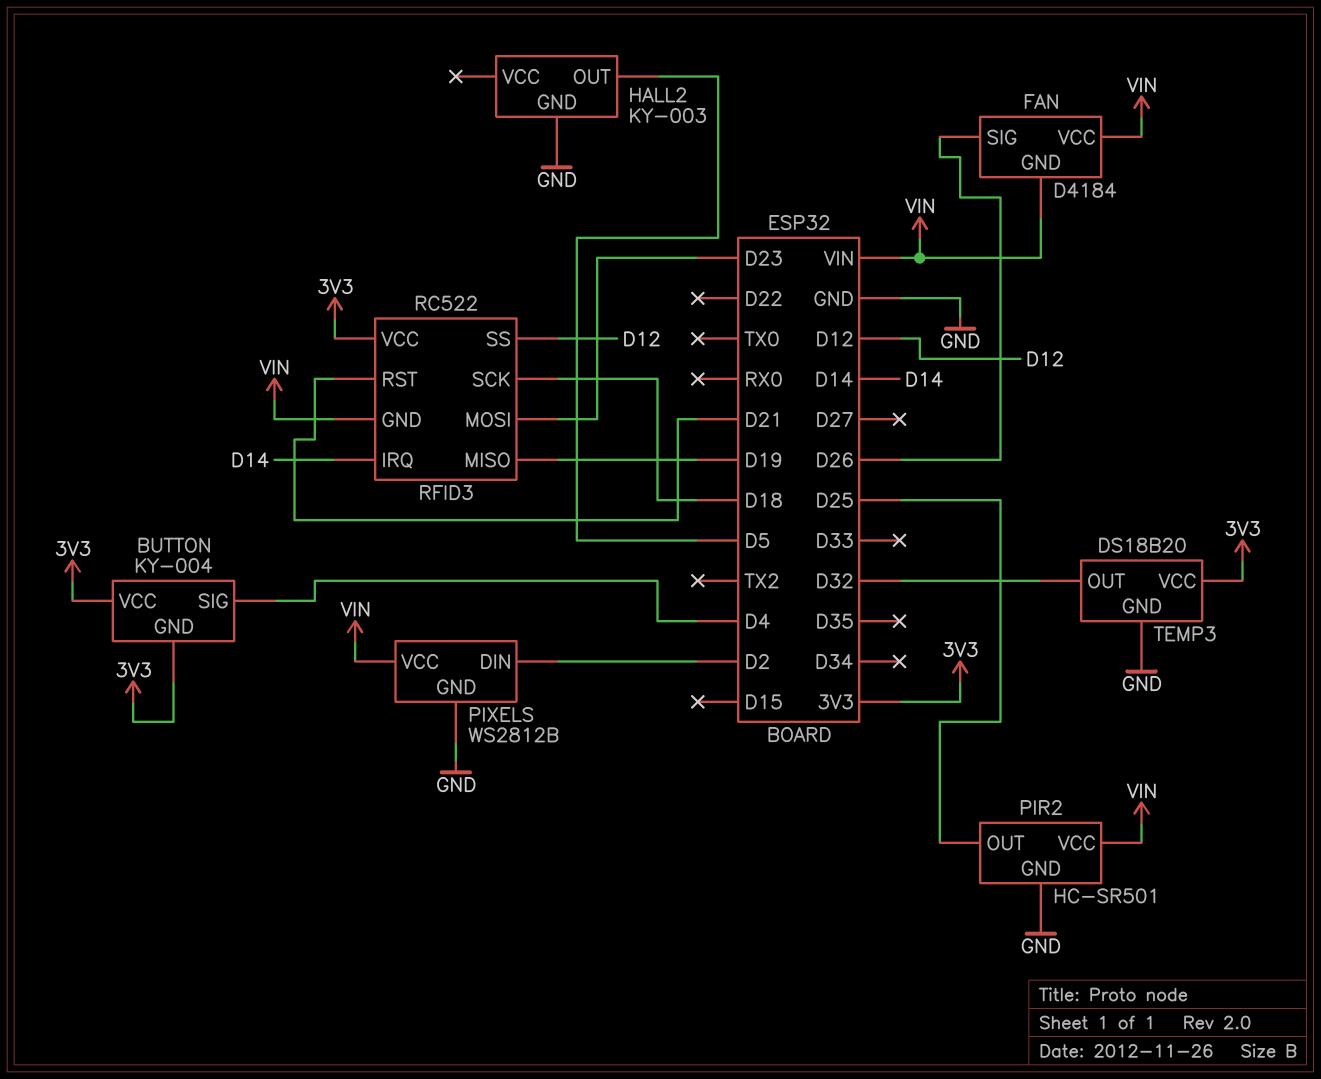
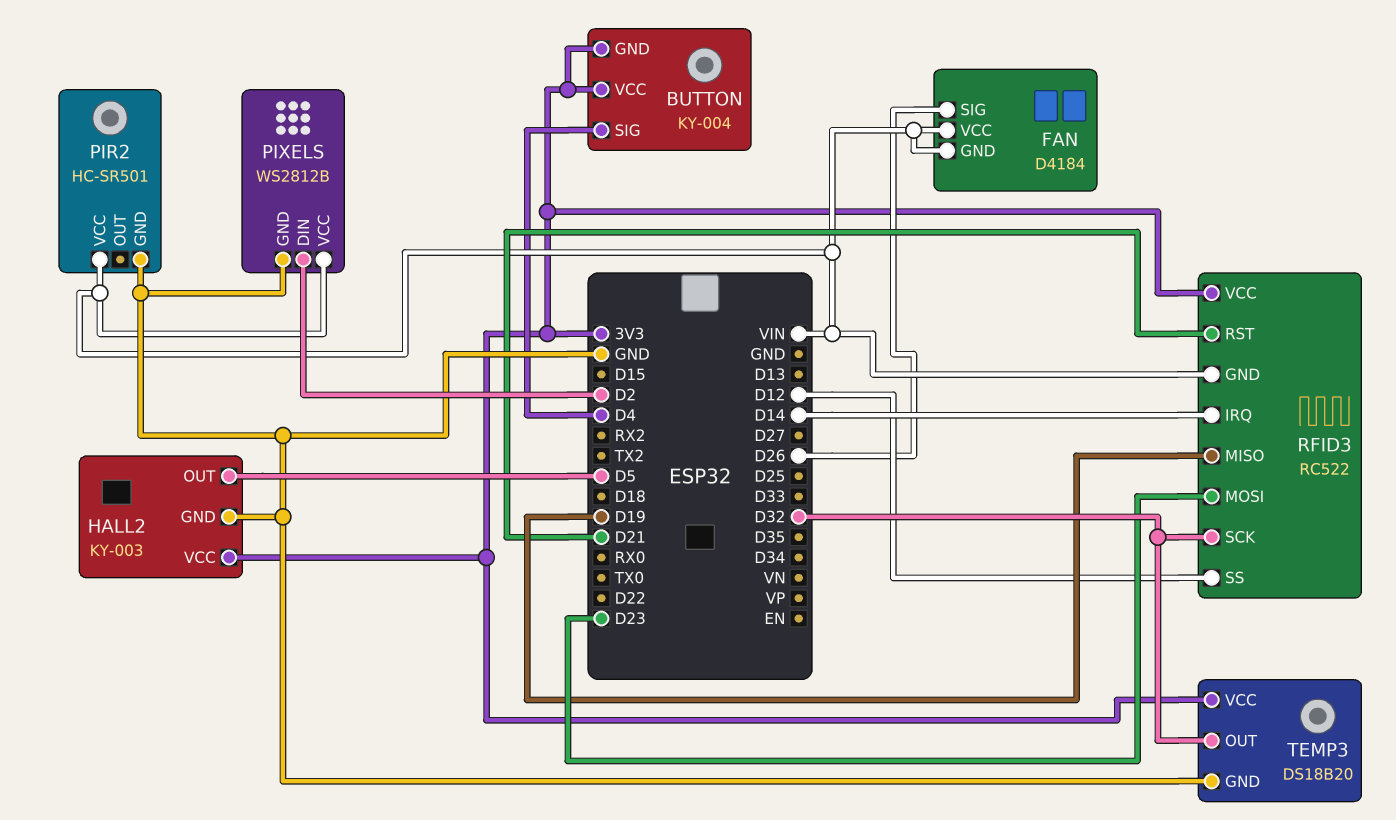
HALL2 pin VCC: none -> 3V3
PIR2 pin OUT: D25 -> none
RFID3 pin SCK: D18 -> D32

